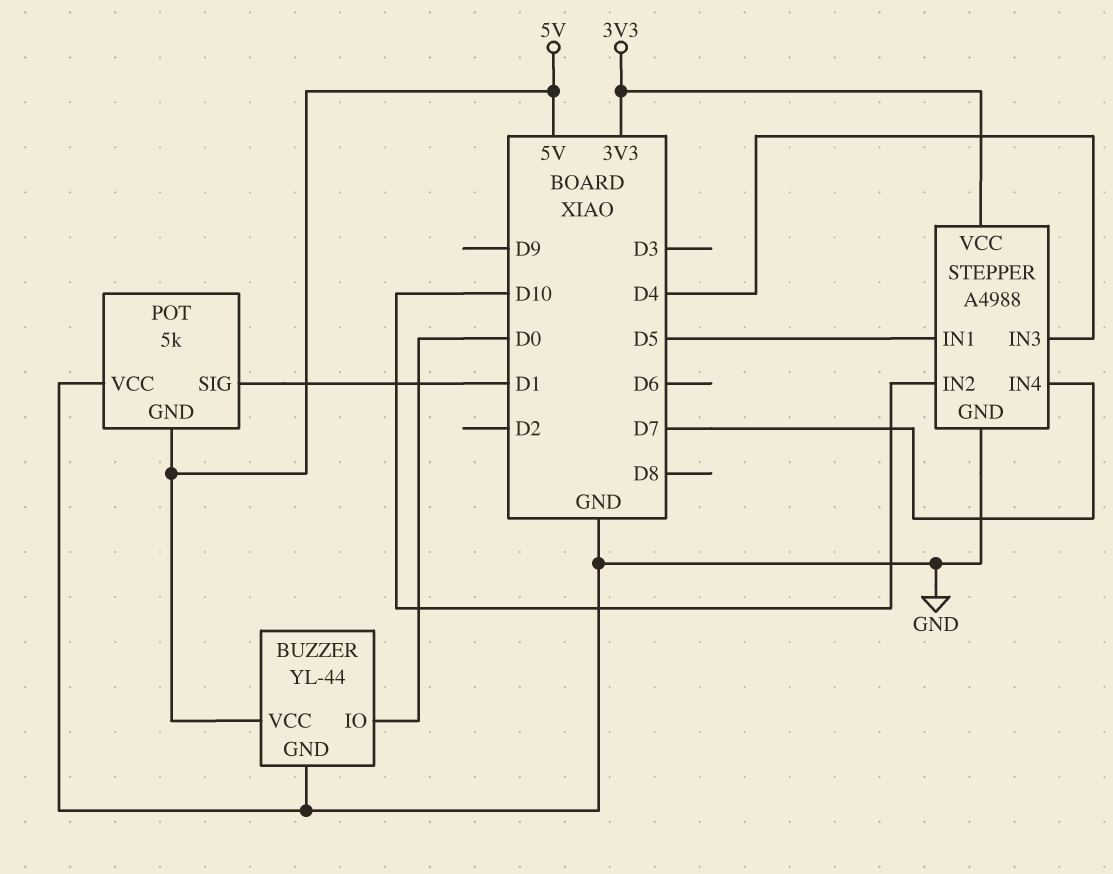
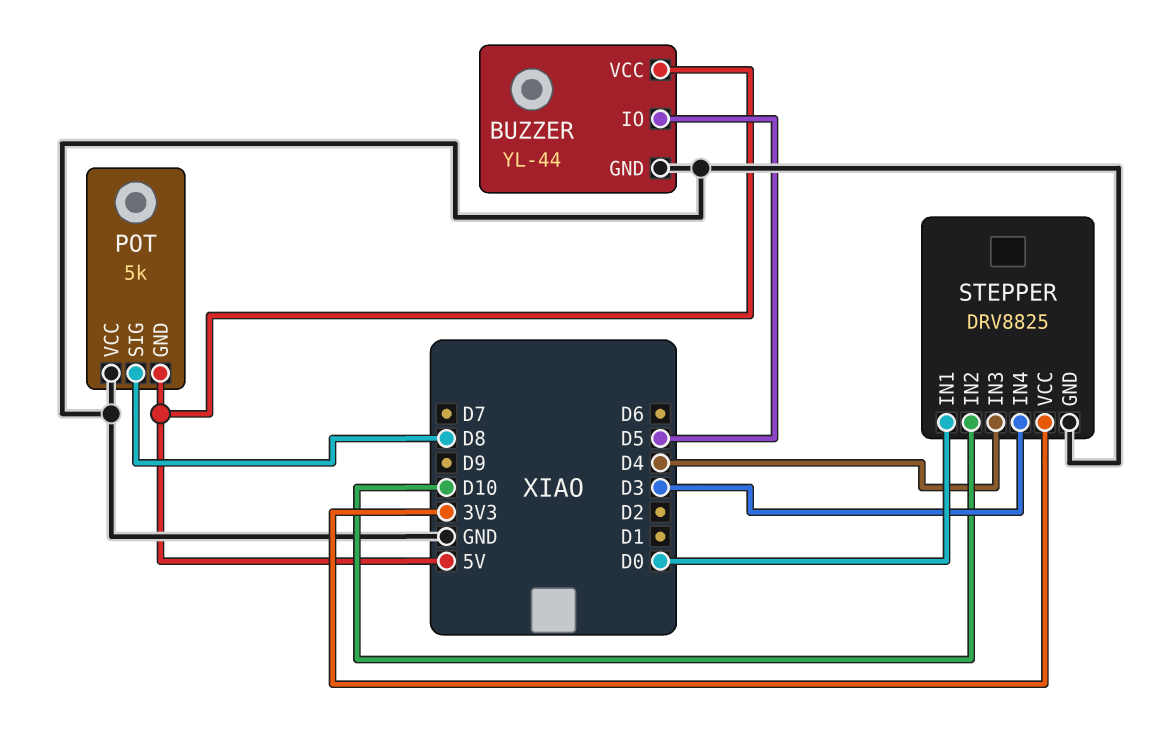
BUZZER pin IO: D0 -> D5
POT pin SIG: D1 -> D8
STEPPER: A4988 -> DRV8825
STEPPER pin IN1: D5 -> D0
STEPPER pin IN4: D7 -> D3

